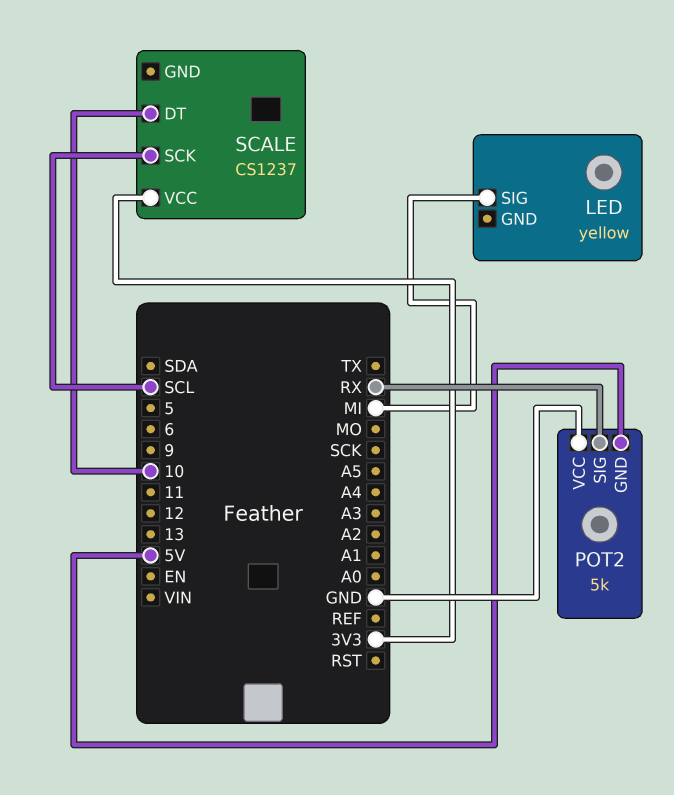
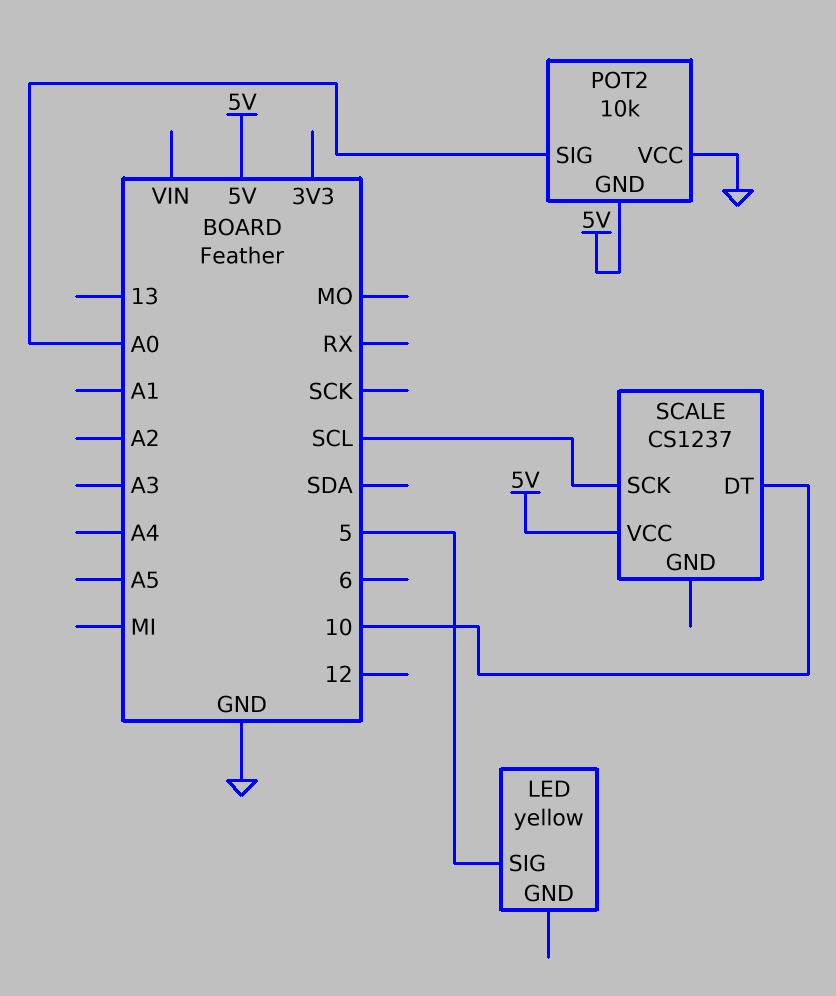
LED pin SIG: MI -> 5
POT2: 5k -> 10k
POT2 pin SIG: RX -> A0
SCALE pin VCC: 3V3 -> 5V

